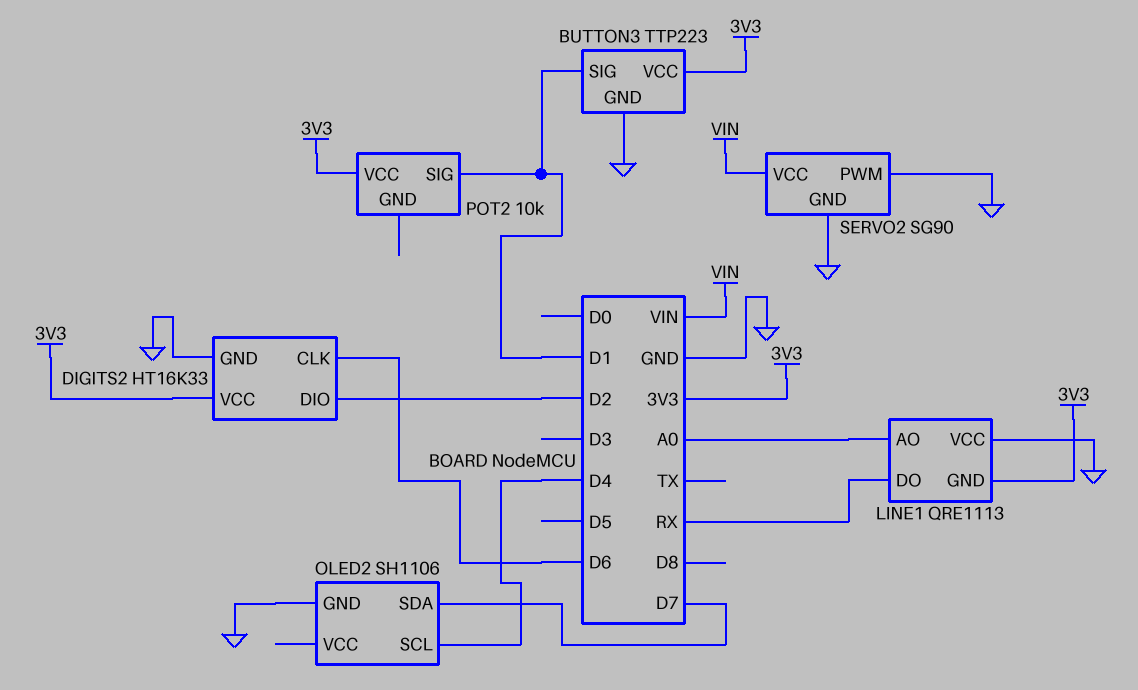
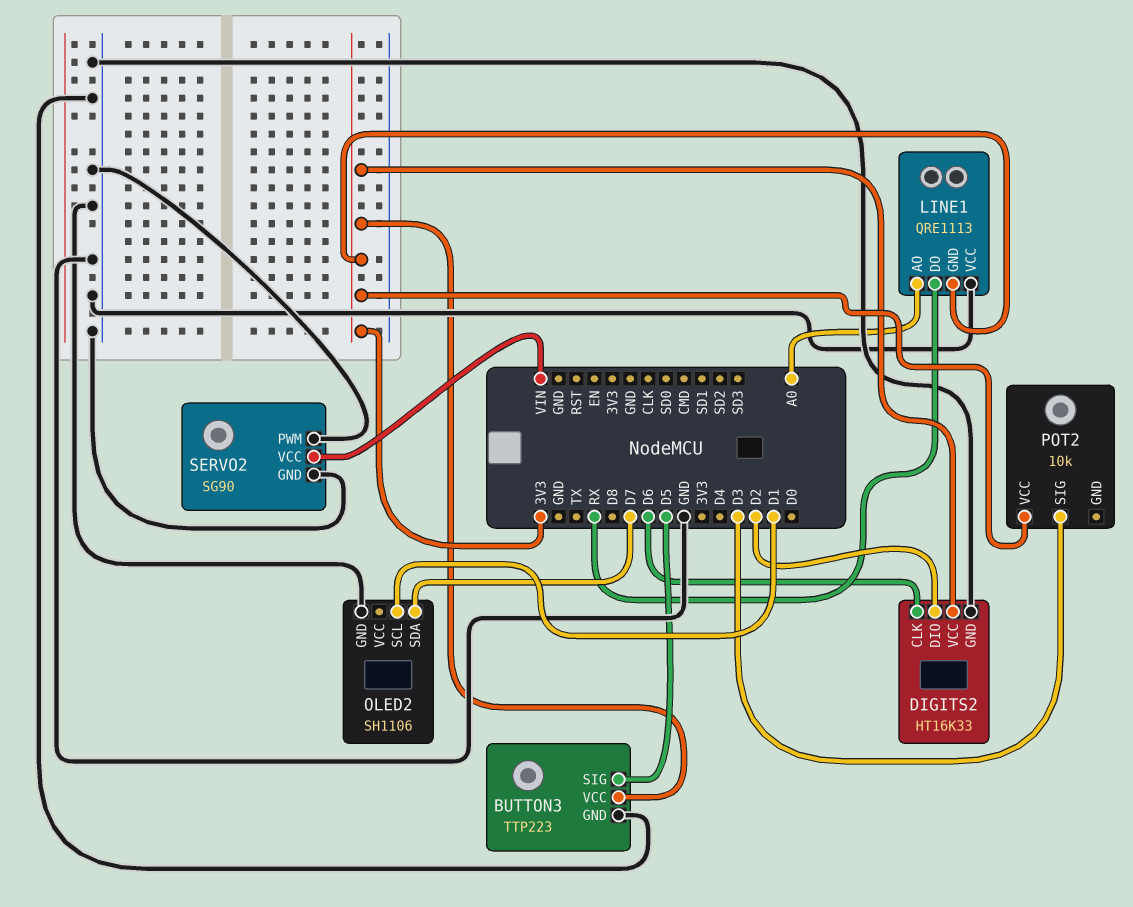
BUTTON3 pin SIG: D1 -> D5
OLED2 pin SCL: D4 -> D1
POT2 pin SIG: D1 -> D3

